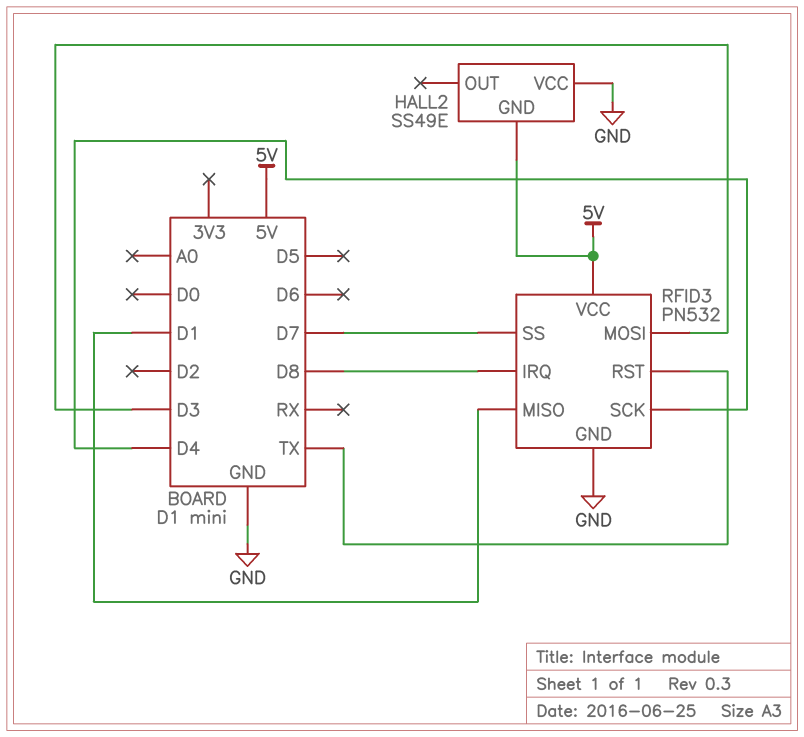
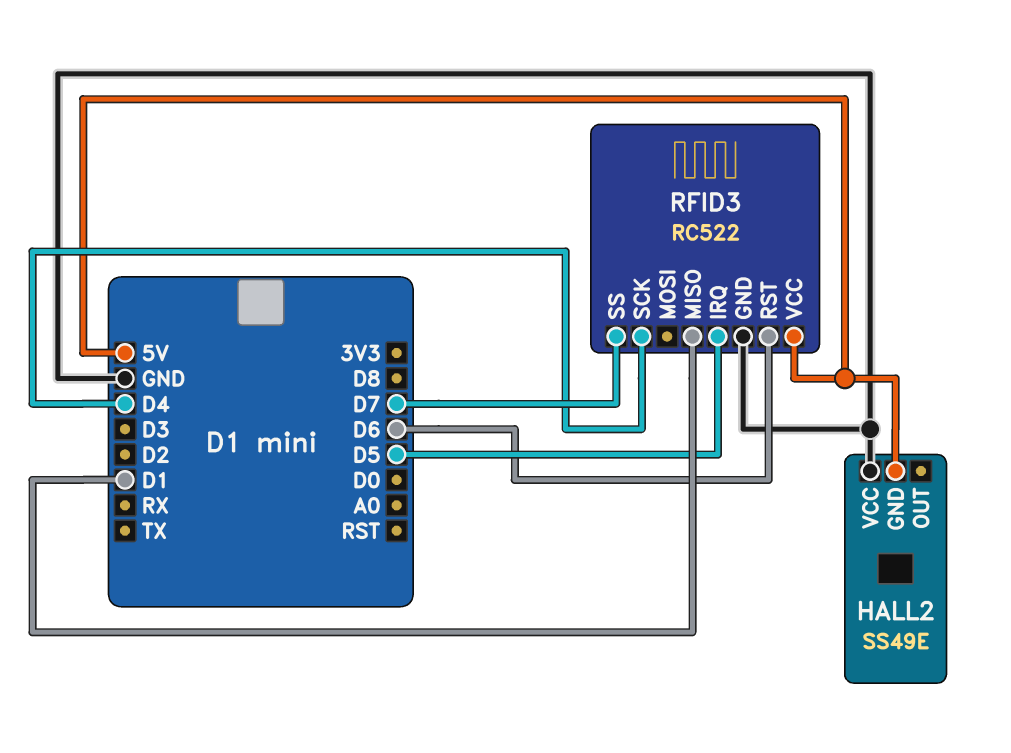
RFID3: PN532 -> RC522
RFID3 pin IRQ: D8 -> D5
RFID3 pin MOSI: D3 -> none
RFID3 pin RST: TX -> D6

